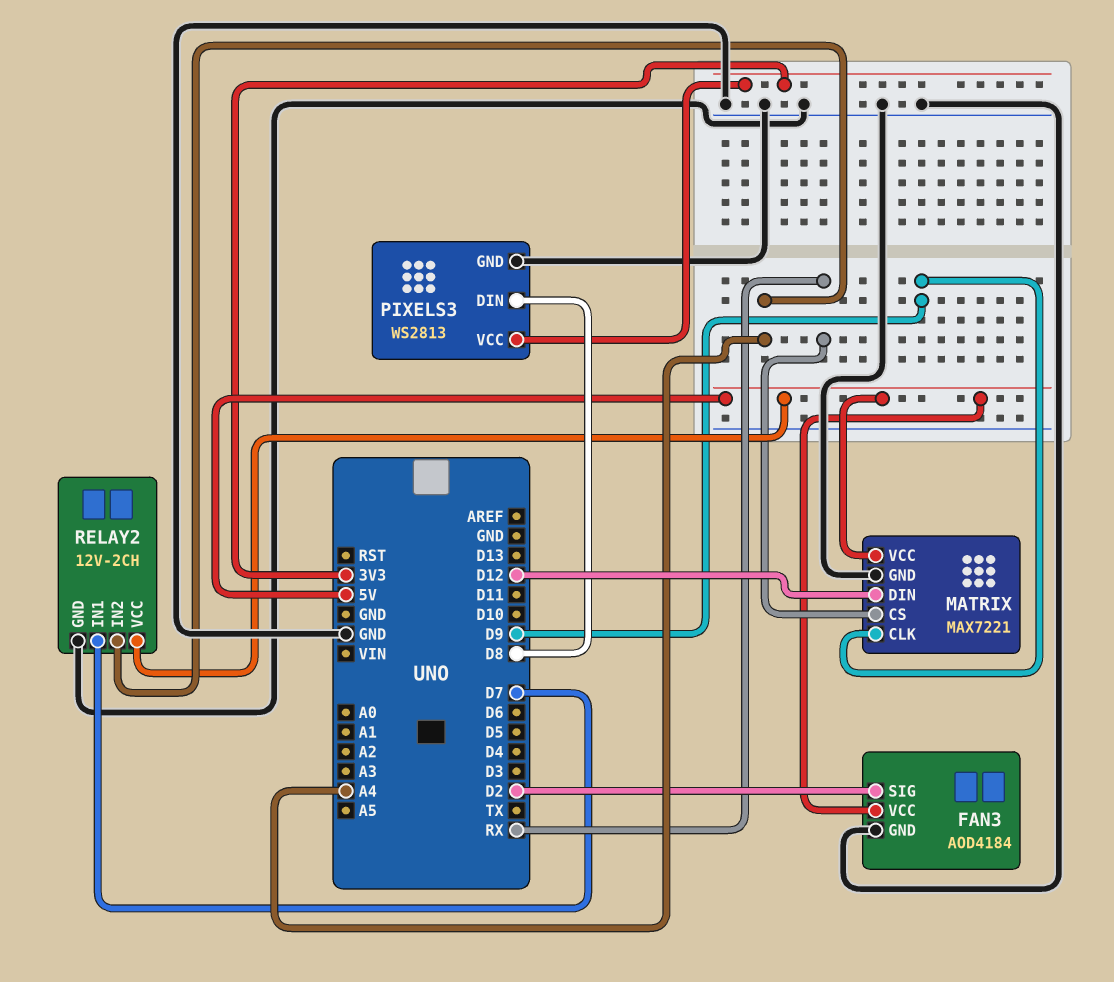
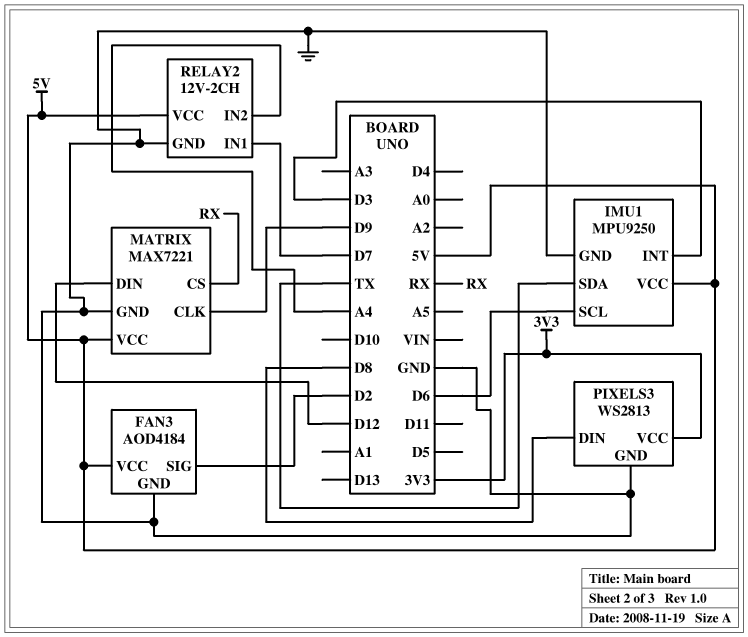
IMU1: none -> MPU9250
IMU1 pin GND: none -> GND
IMU1 pin INT: none -> D3
IMU1 pin SCL: none -> D6
IMU1 pin SDA: none -> TX
IMU1 pin VCC: none -> 5V

